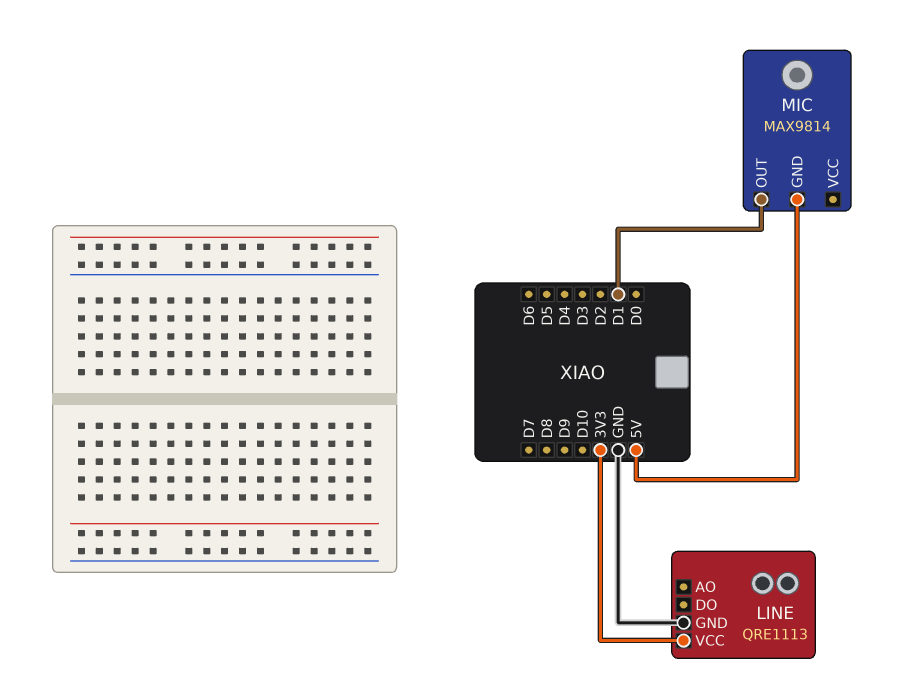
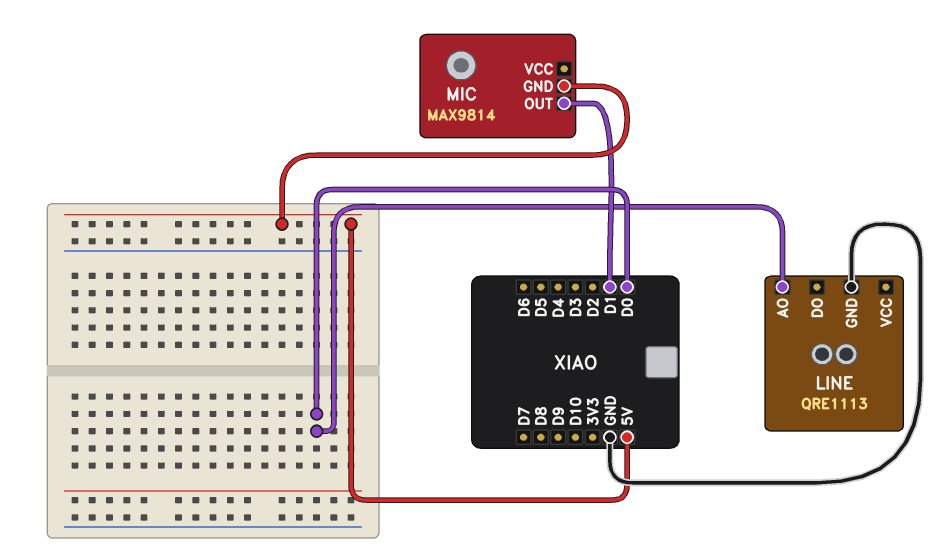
LINE pin AO: none -> D0
LINE pin VCC: 3V3 -> none

